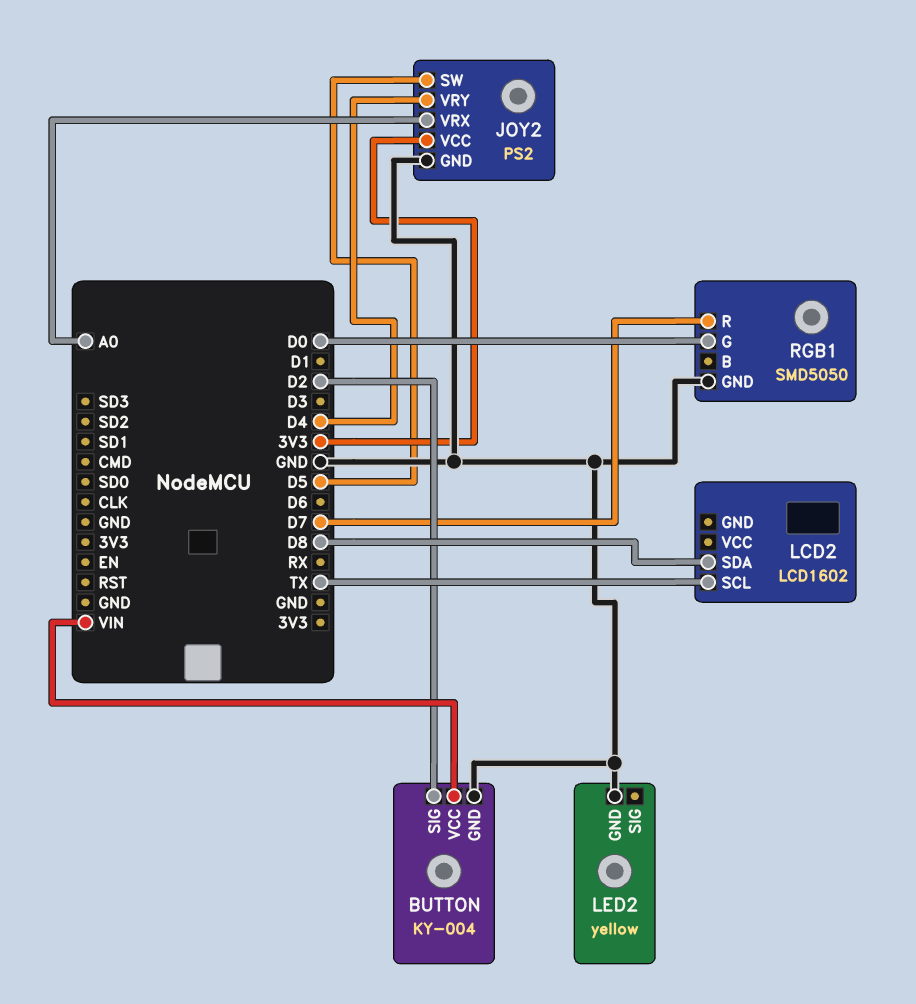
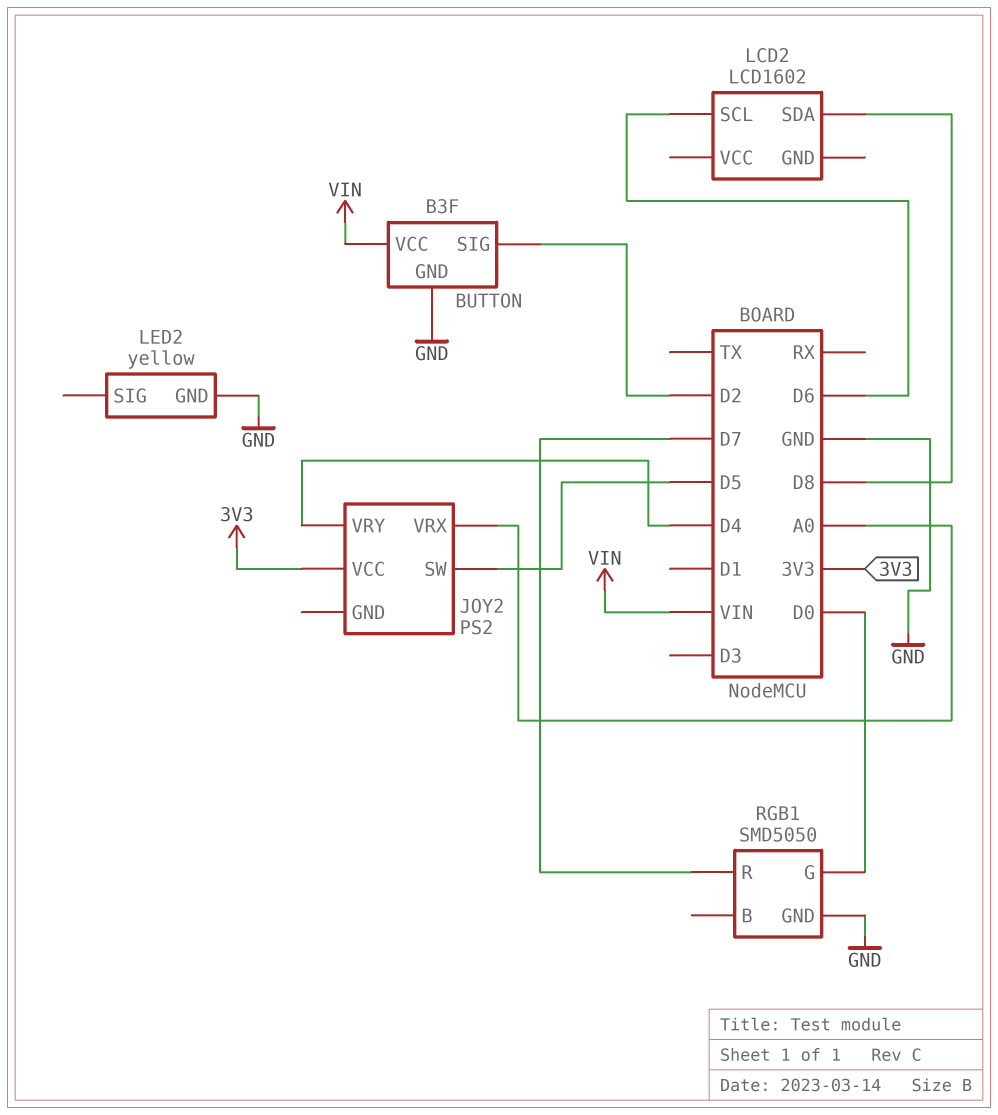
BUTTON: KY-004 -> B3F
JOY2 pin GND: GND -> none
LCD2 pin SCL: TX -> D6

